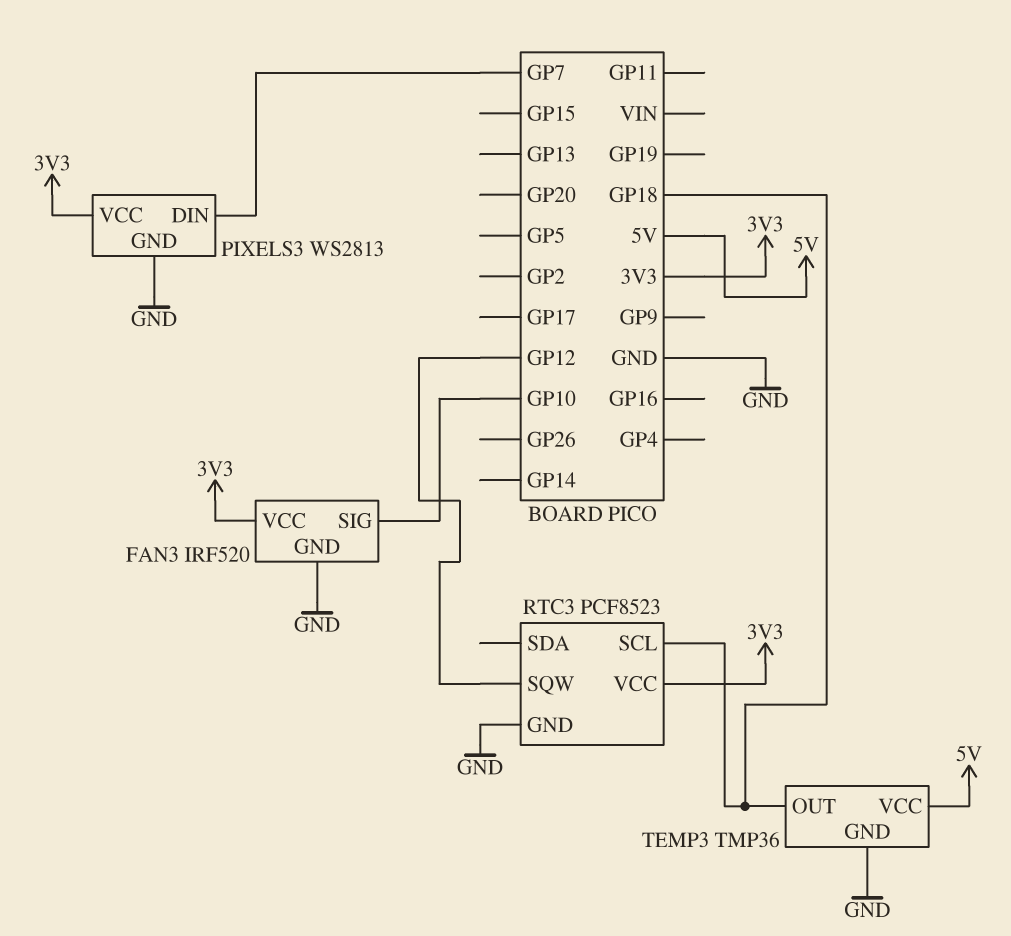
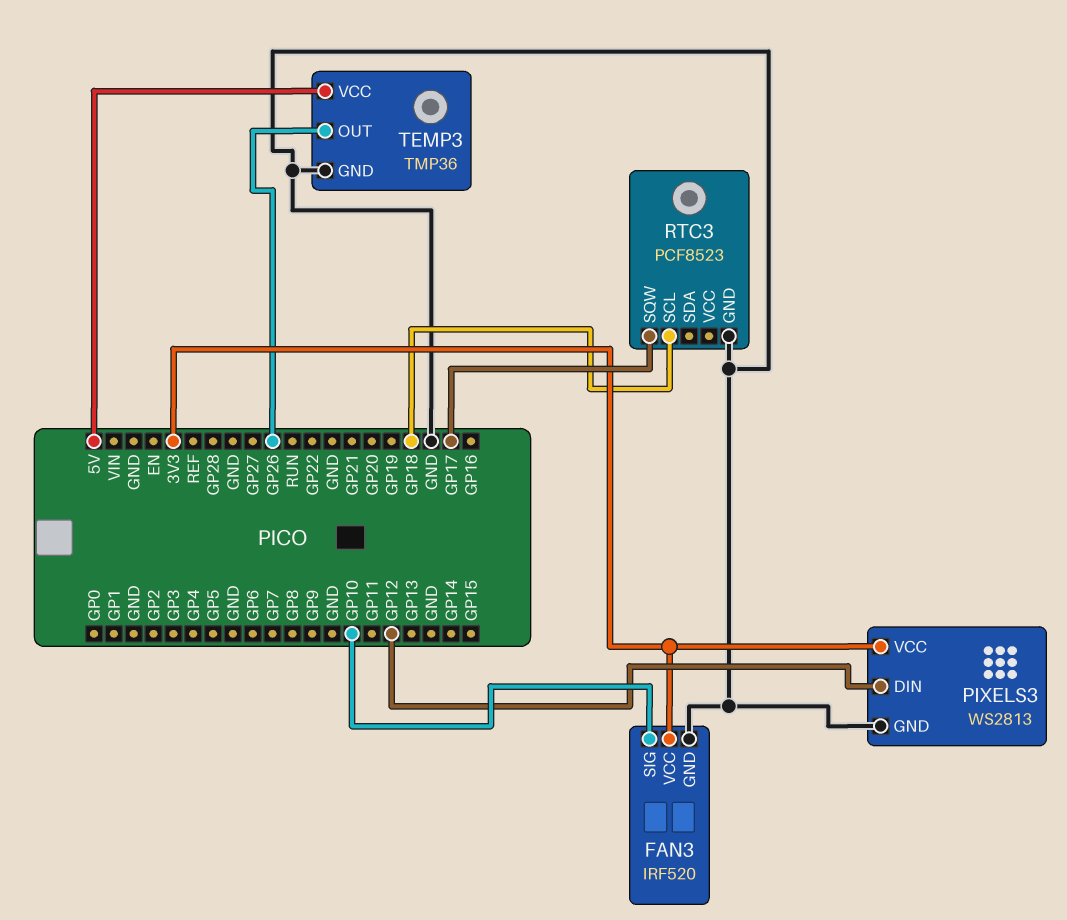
PIXELS3 pin DIN: GP7 -> GP12
RTC3 pin SQW: GP12 -> GP17
RTC3 pin VCC: 3V3 -> none
TEMP3 pin OUT: GP18 -> GP26

